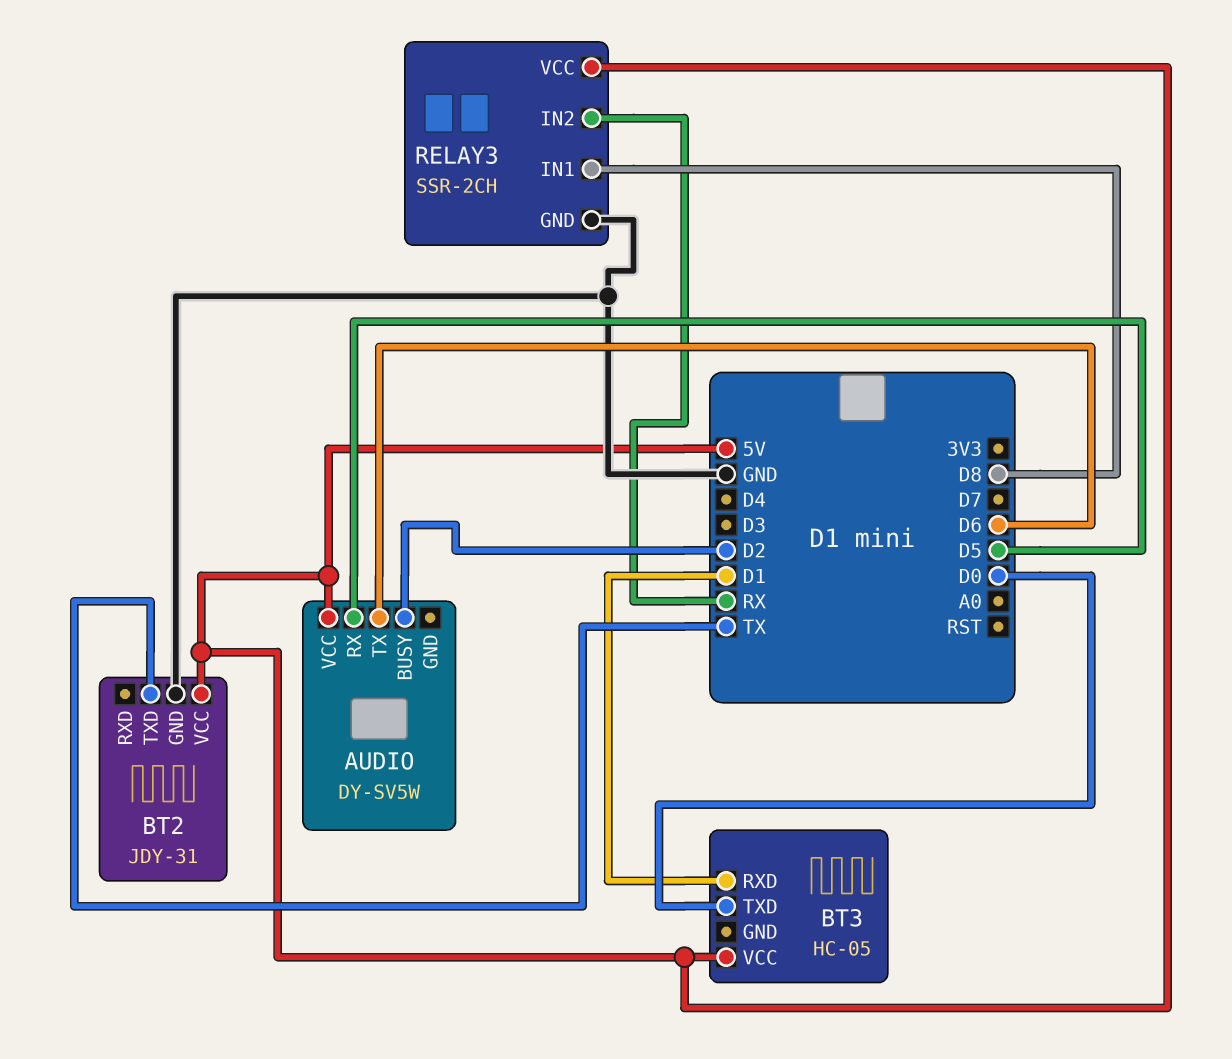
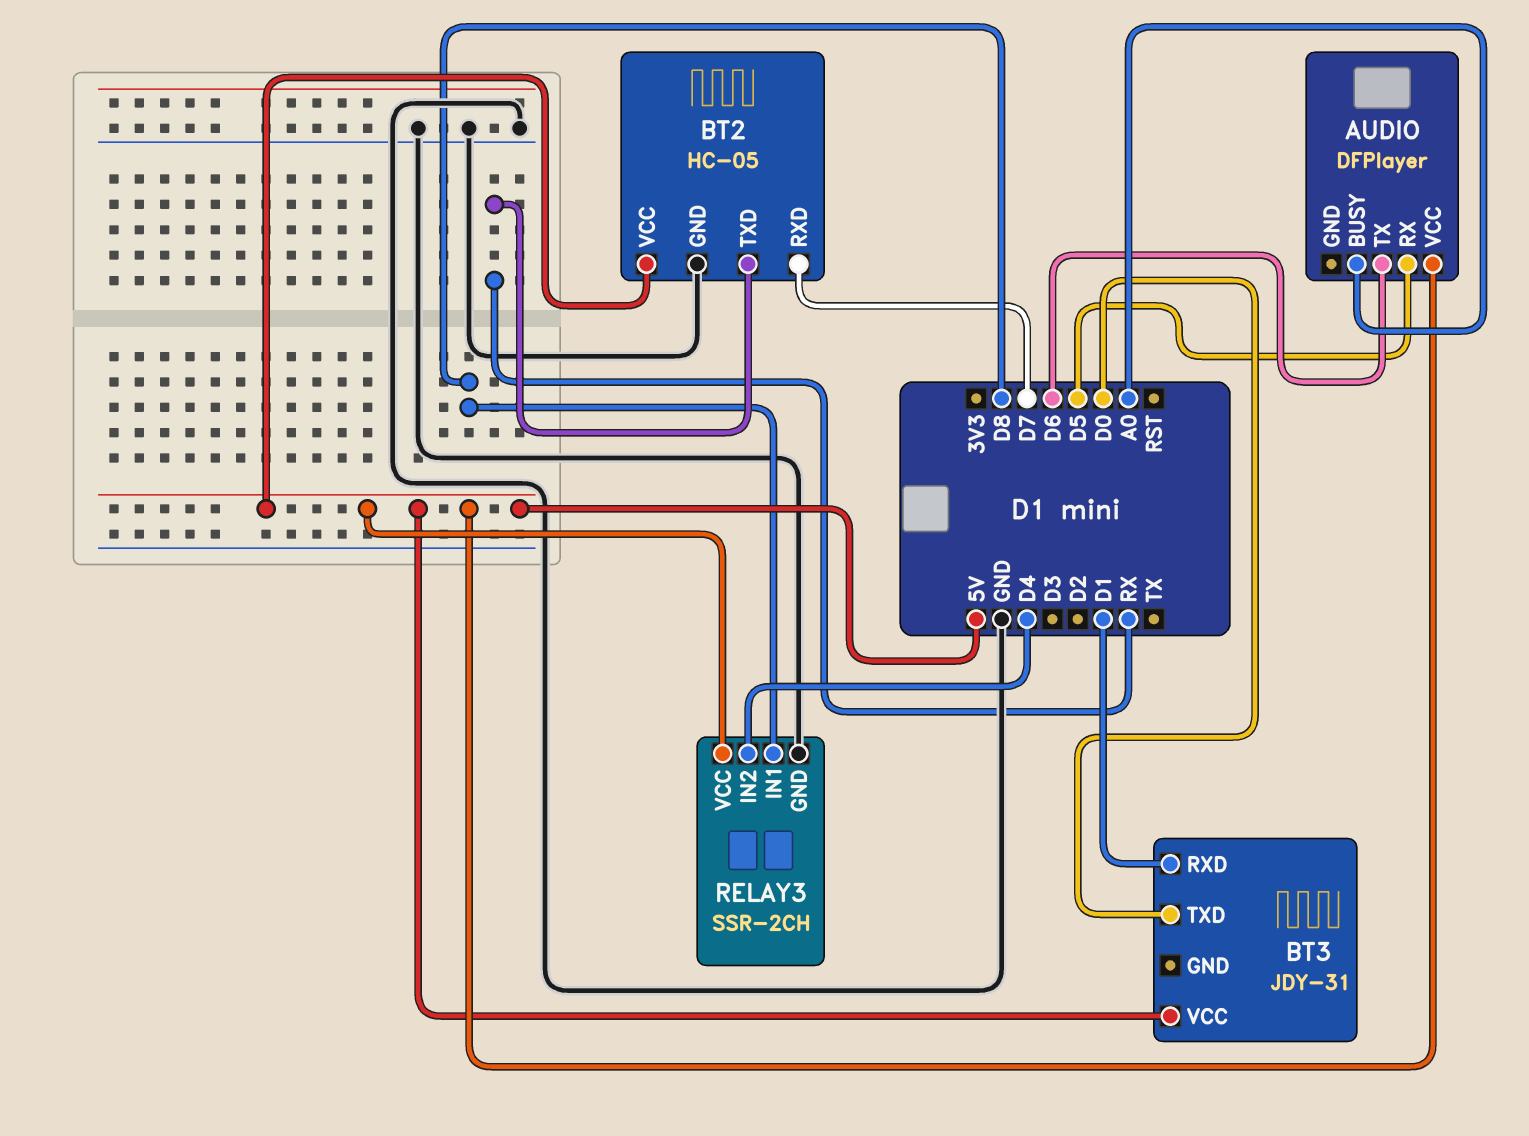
AUDIO: DY-SV5W -> DFPlayer
AUDIO pin BUSY: D2 -> A0
BT2: JDY-31 -> HC-05
BT2 pin RXD: none -> D7
BT2 pin TXD: TX -> RX
BT3: HC-05 -> JDY-31
RELAY3 pin IN2: RX -> D4

